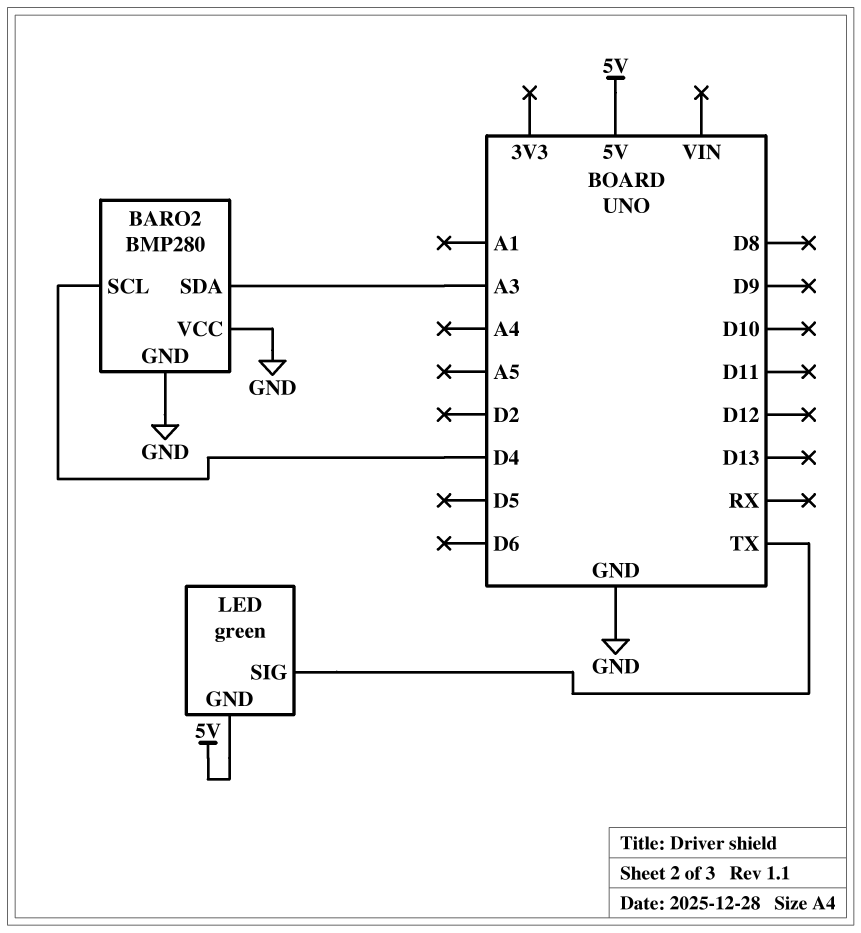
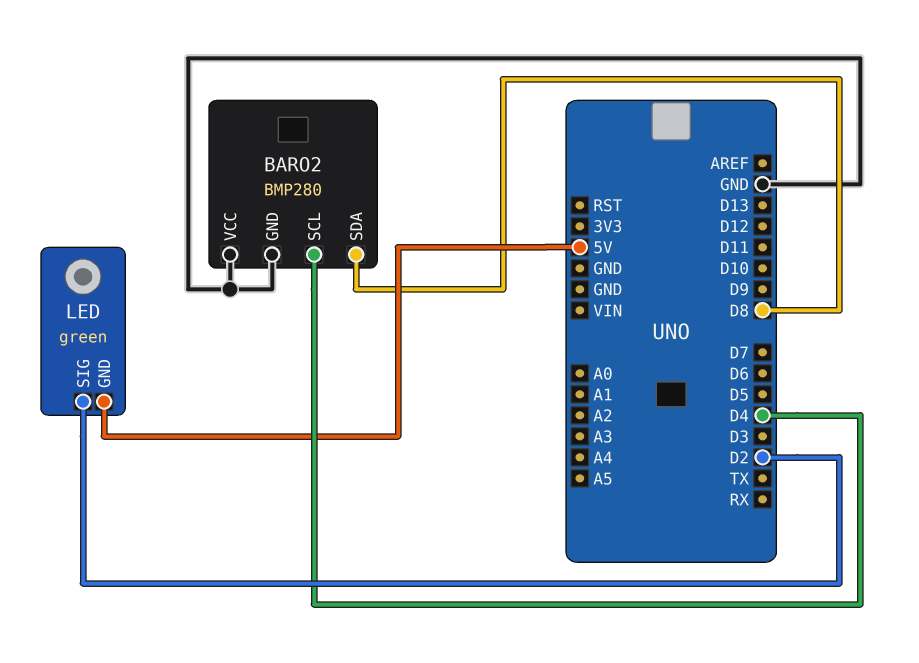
BARO2 pin SDA: A3 -> D8
LED pin SIG: TX -> D2

